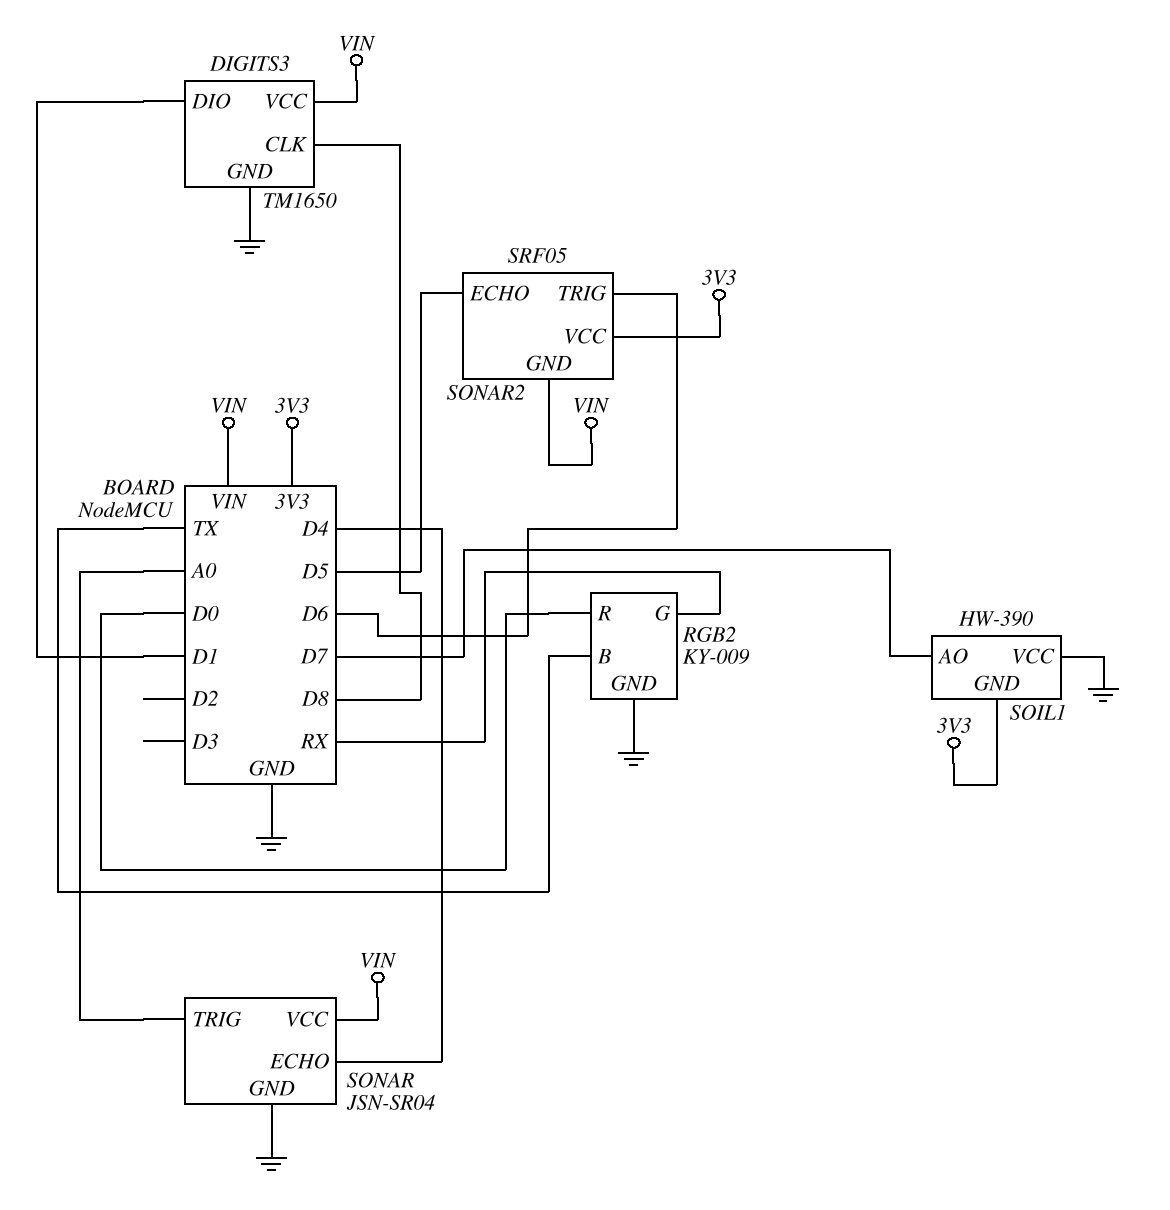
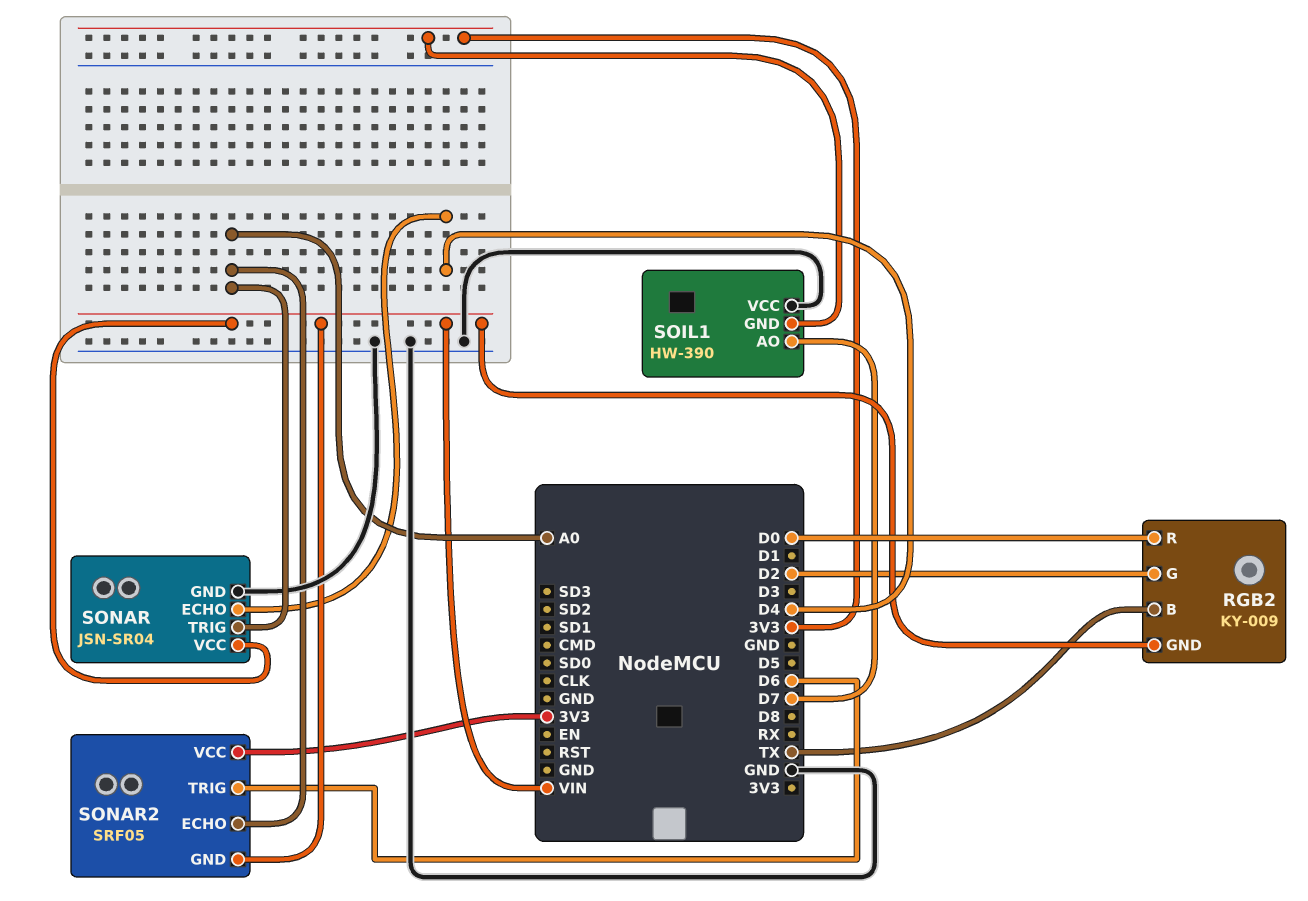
DIGITS3: TM1650 -> none
DIGITS3 pin CLK: D8 -> none
DIGITS3 pin DIO: D1 -> none
DIGITS3 pin GND: GND -> none
DIGITS3 pin VCC: VIN -> none
RGB2 pin G: RX -> D2
RGB2 pin GND: GND -> VIN
SONAR2 pin ECHO: D5 -> A0

